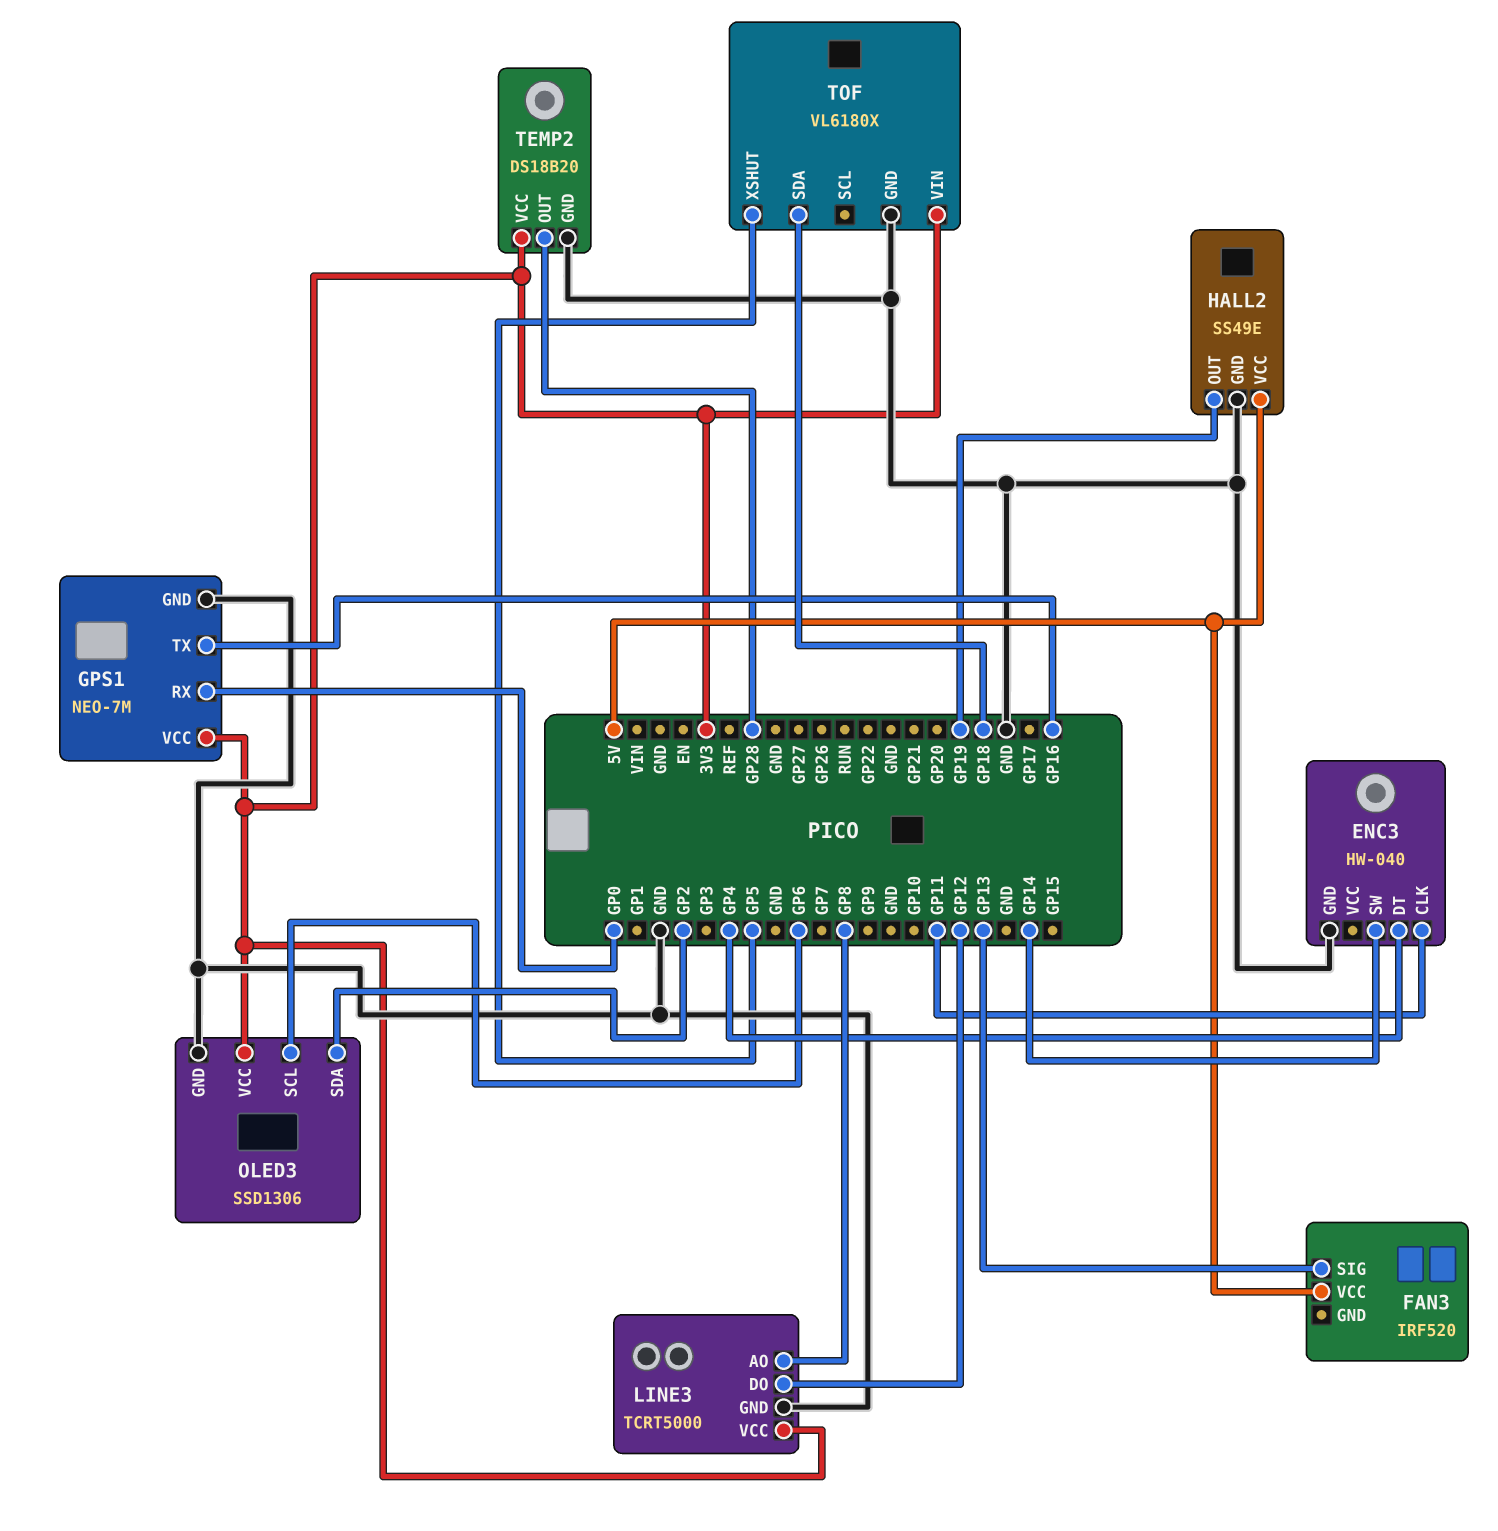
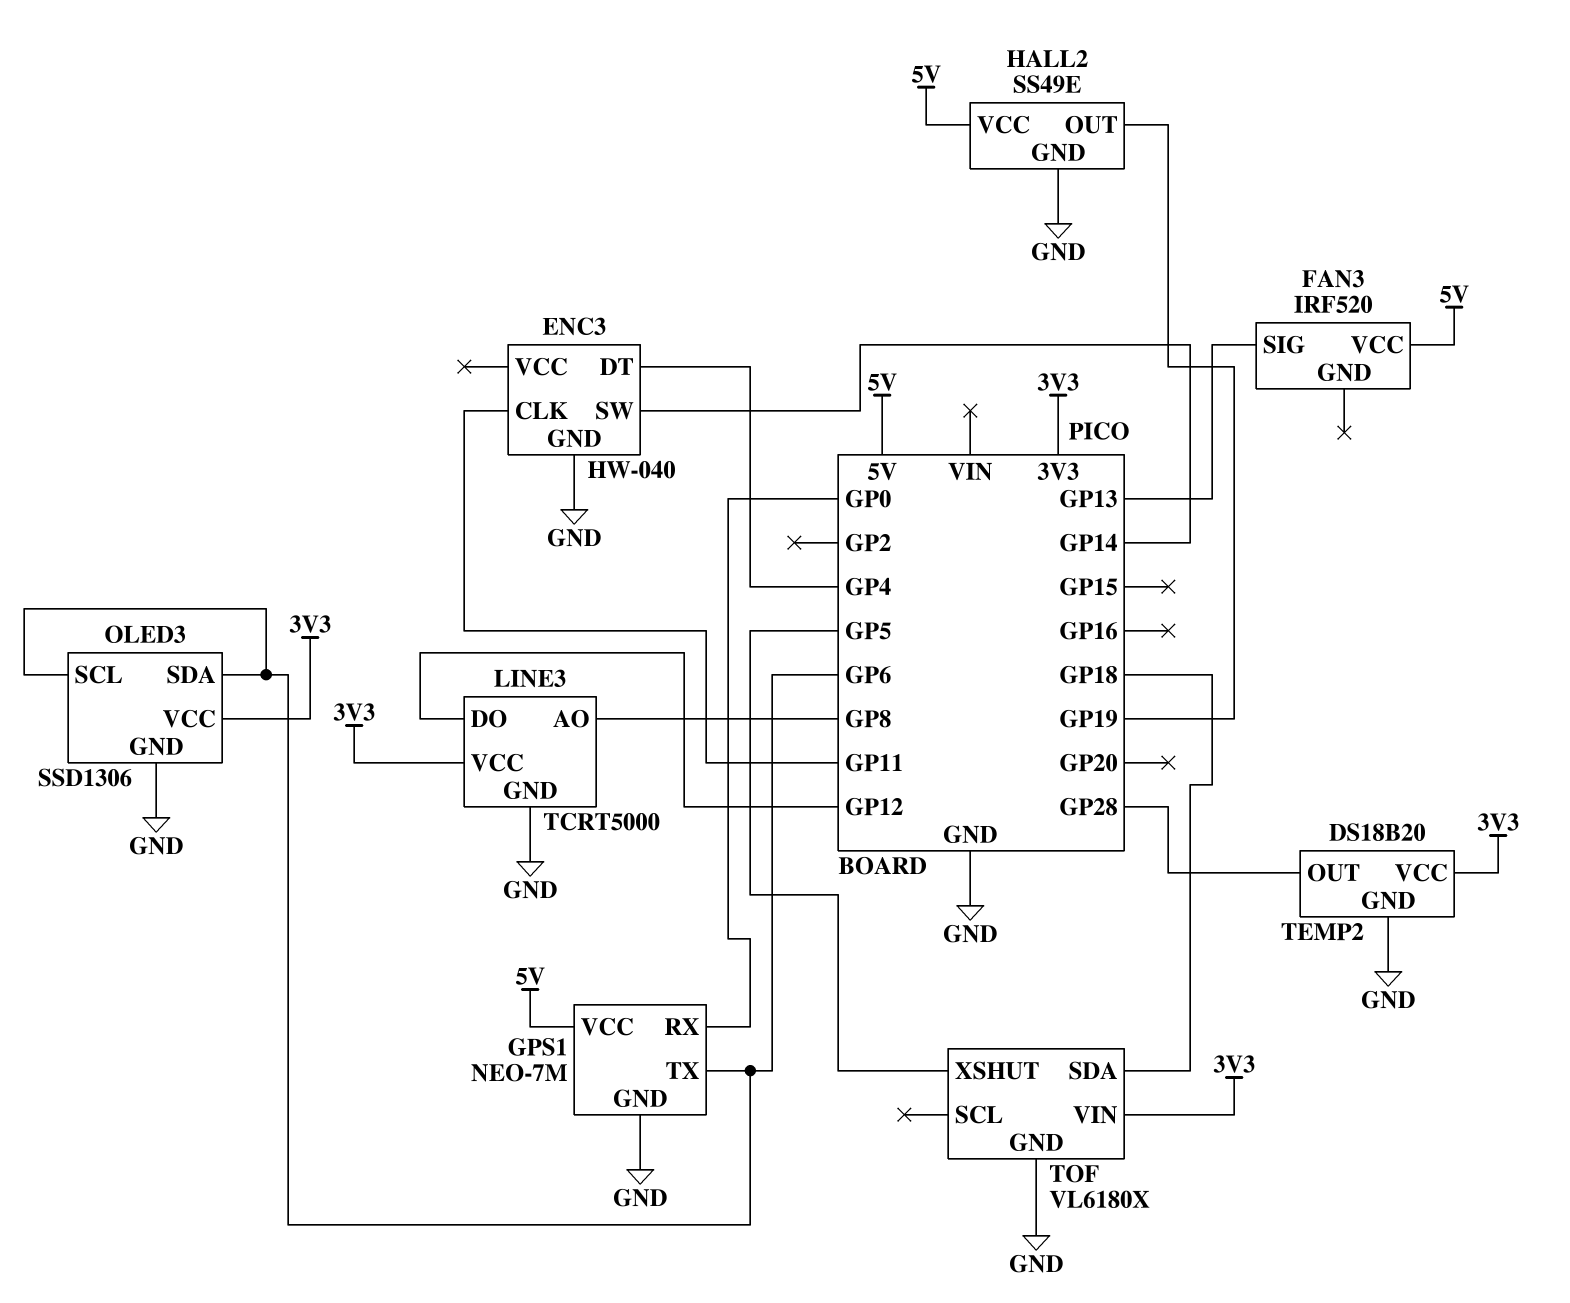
GPS1 pin TX: GP16 -> GP6
GPS1 pin VCC: 3V3 -> 5V
OLED3 pin SDA: GP2 -> GP6

